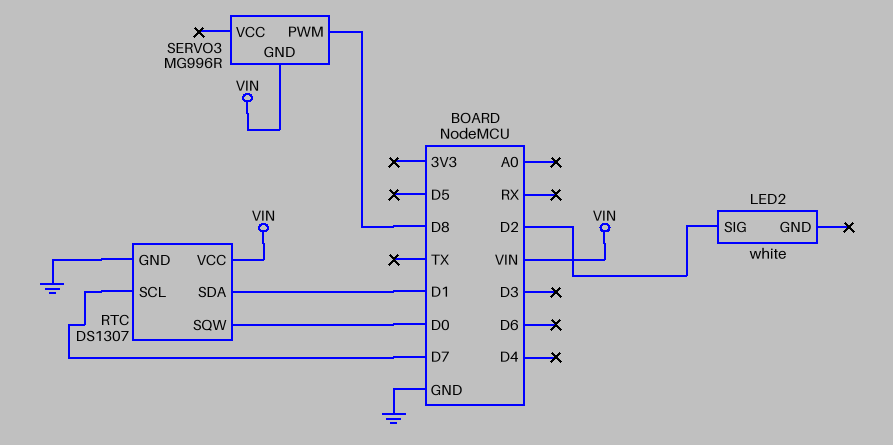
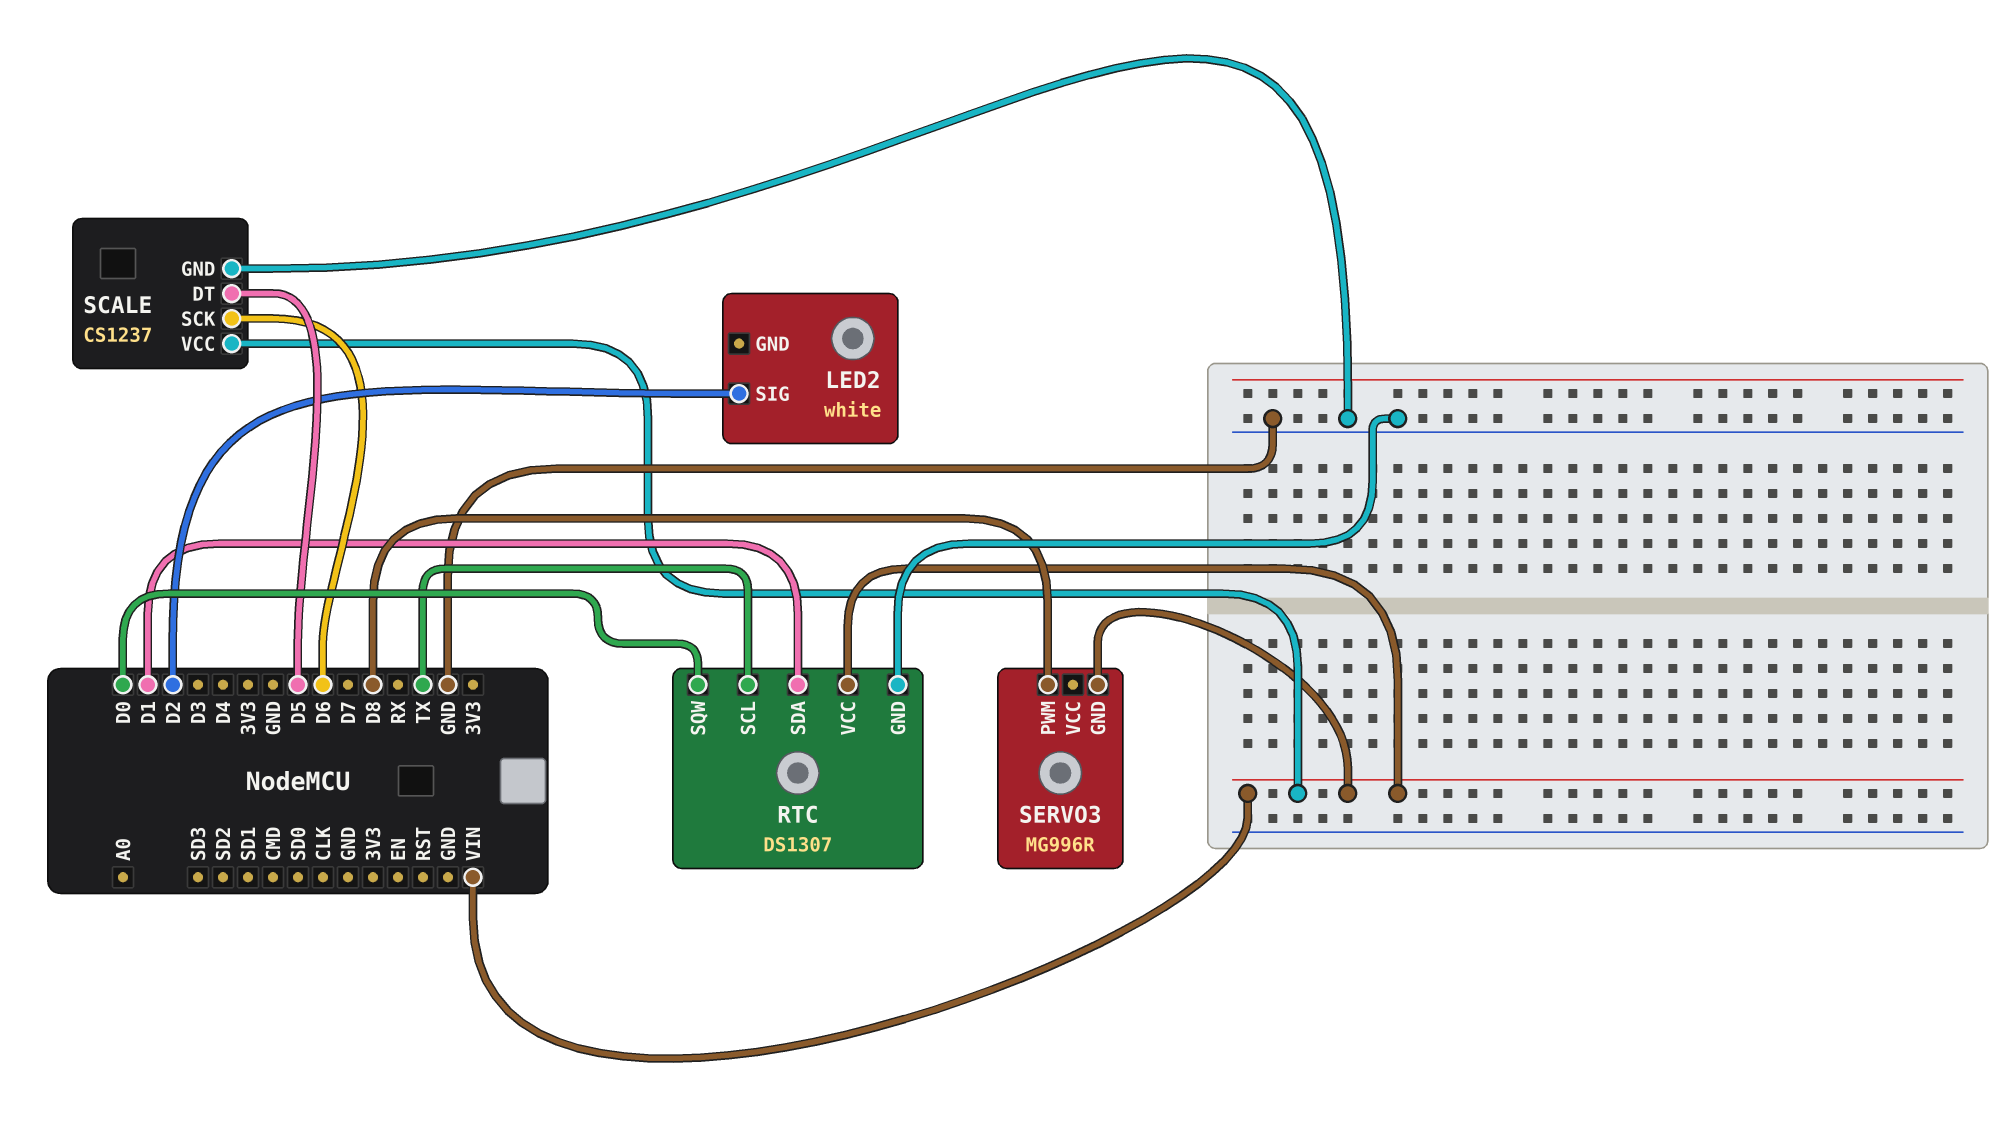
RTC pin SCL: D7 -> TX
SCALE: none -> CS1237
SCALE pin DT: none -> D5
SCALE pin GND: none -> GND
SCALE pin SCK: none -> D6
SCALE pin VCC: none -> VIN

